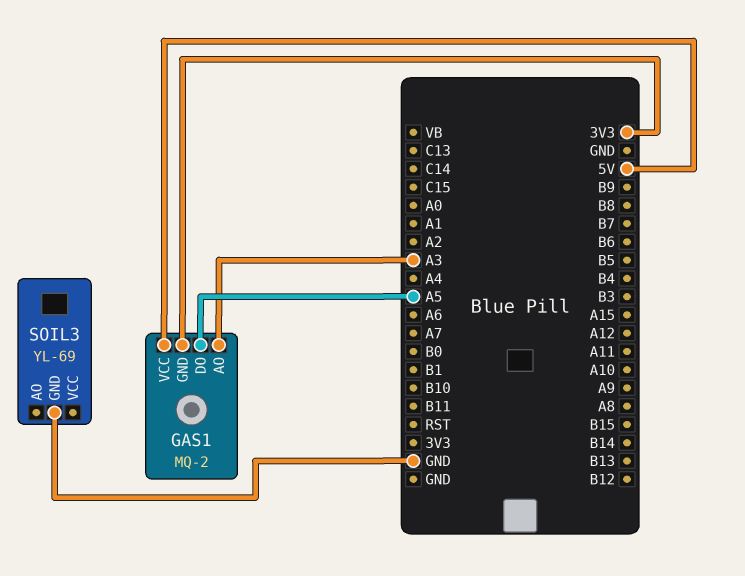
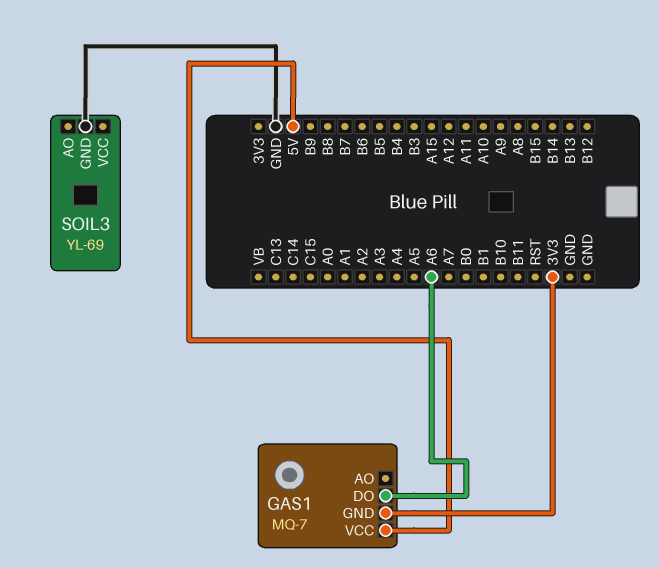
GAS1: MQ-2 -> MQ-7
GAS1 pin AO: A3 -> none
GAS1 pin DO: A5 -> A6

